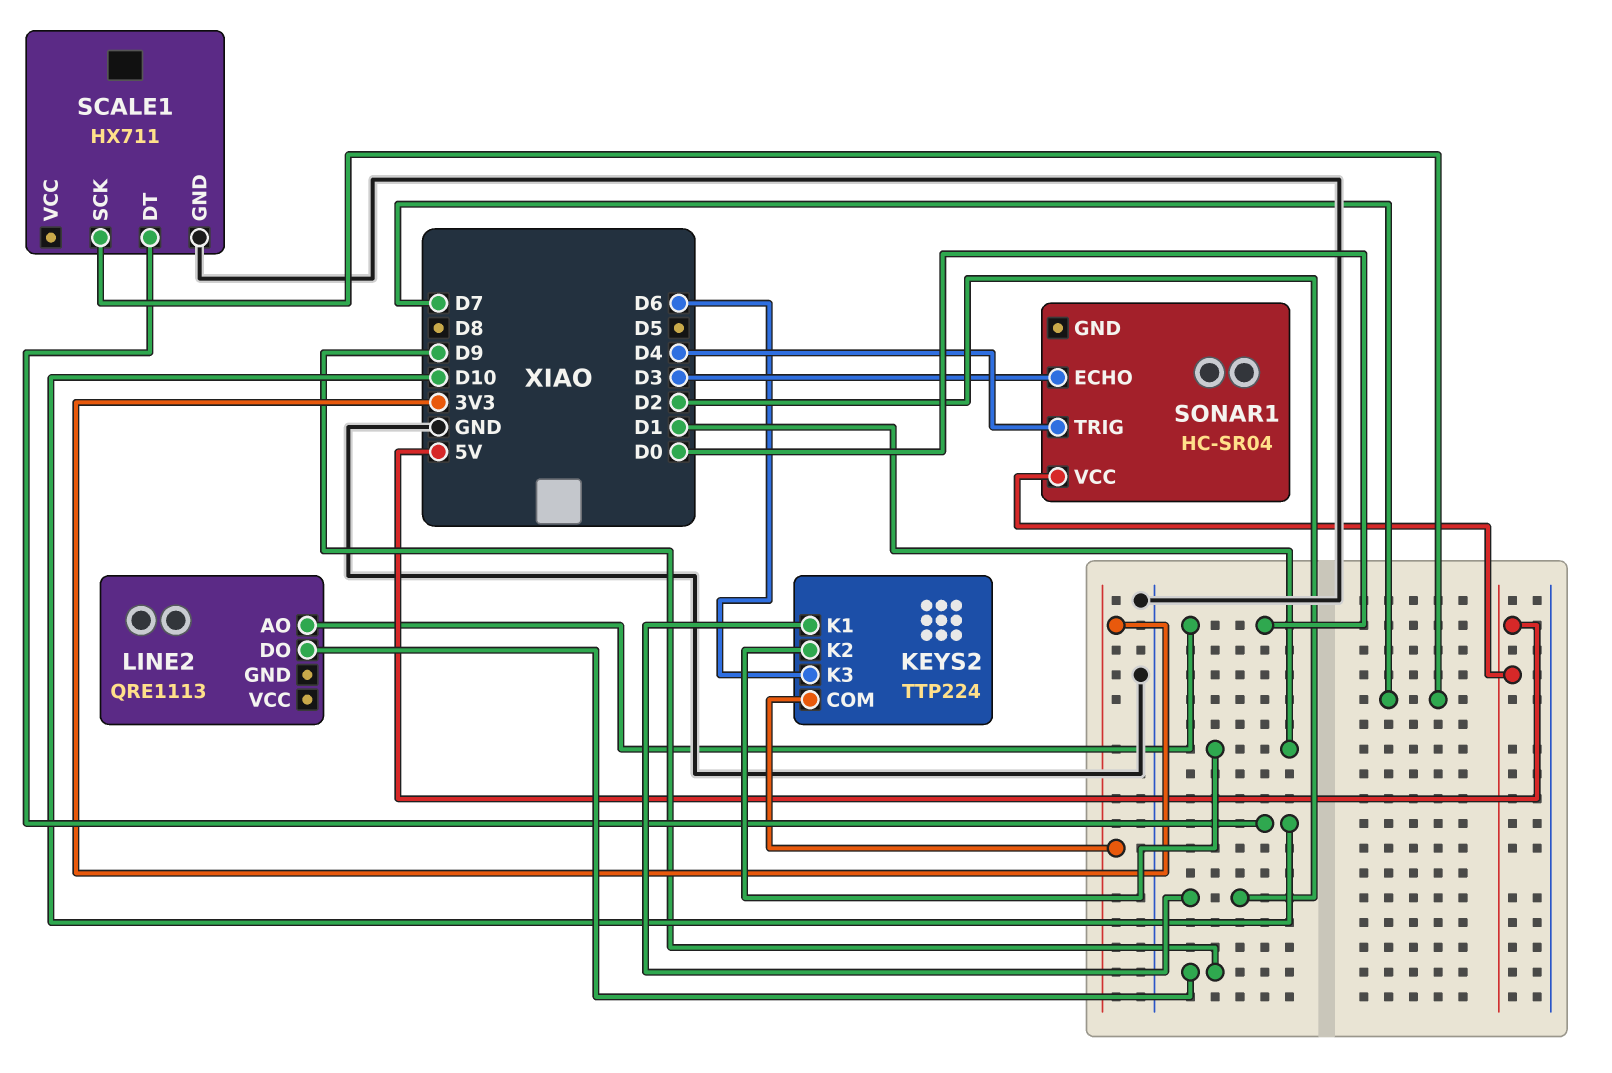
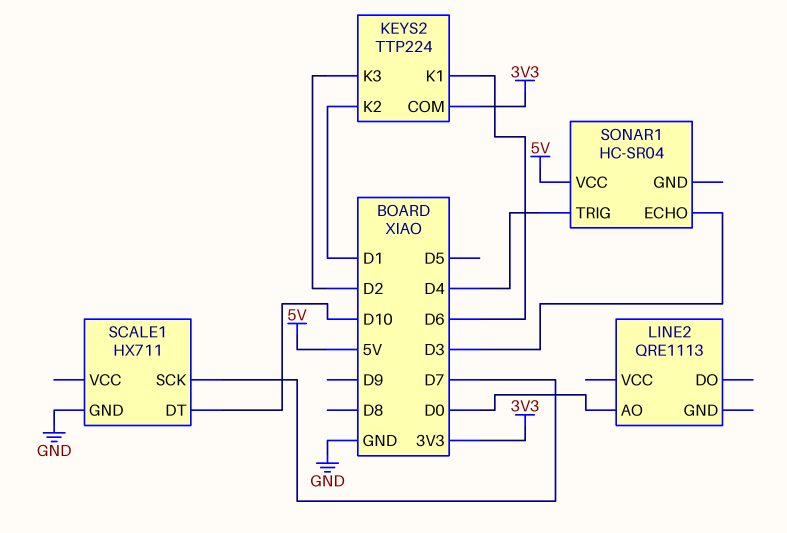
KEYS2 pin K1: D2 -> D6
KEYS2 pin K3: D6 -> D2
LINE2 pin DO: D9 -> none

